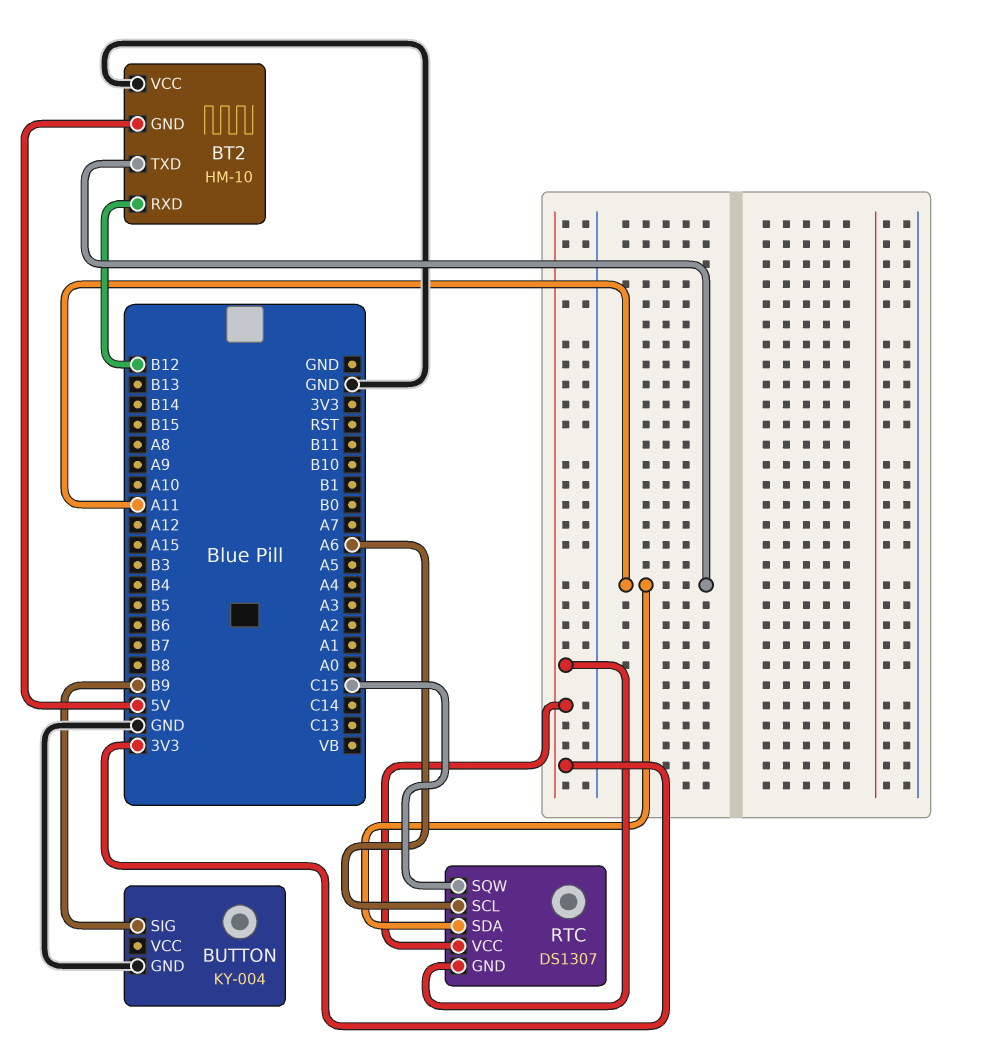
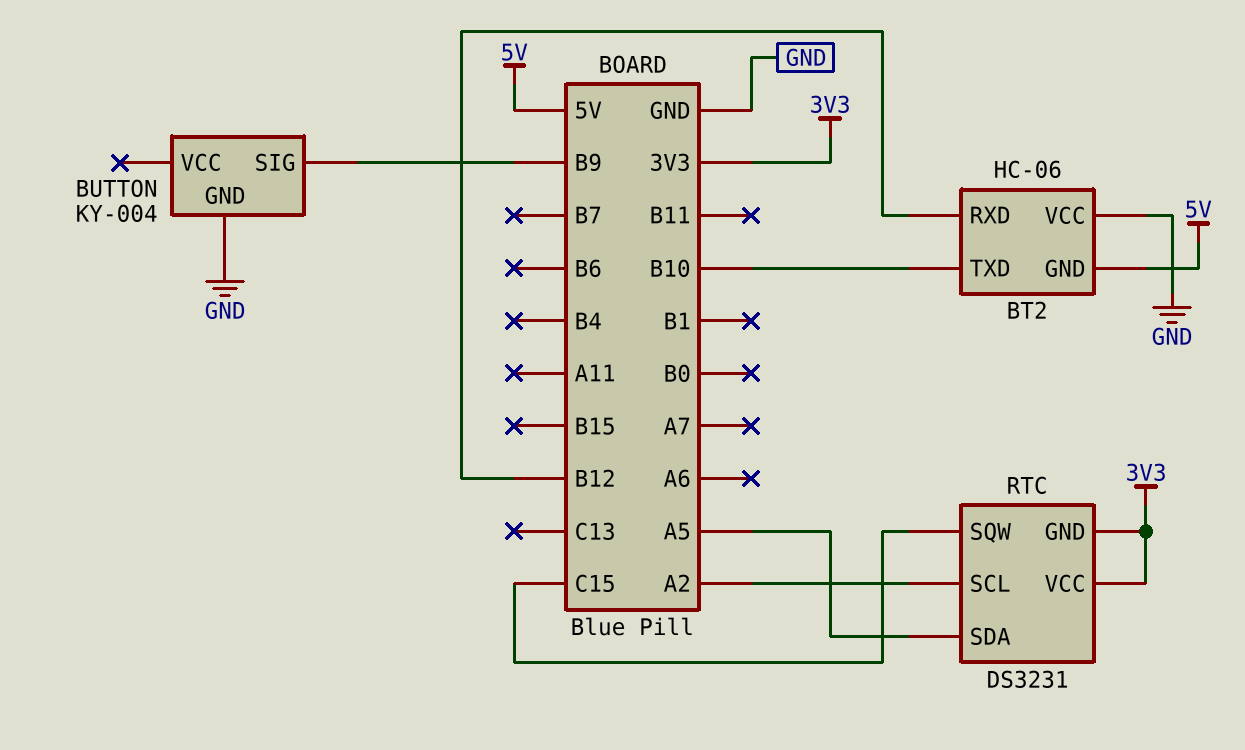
BT2: HM-10 -> HC-06
BT2 pin TXD: A11 -> B10
RTC: DS1307 -> DS3231
RTC pin SCL: A6 -> A2
RTC pin SDA: A11 -> A5

